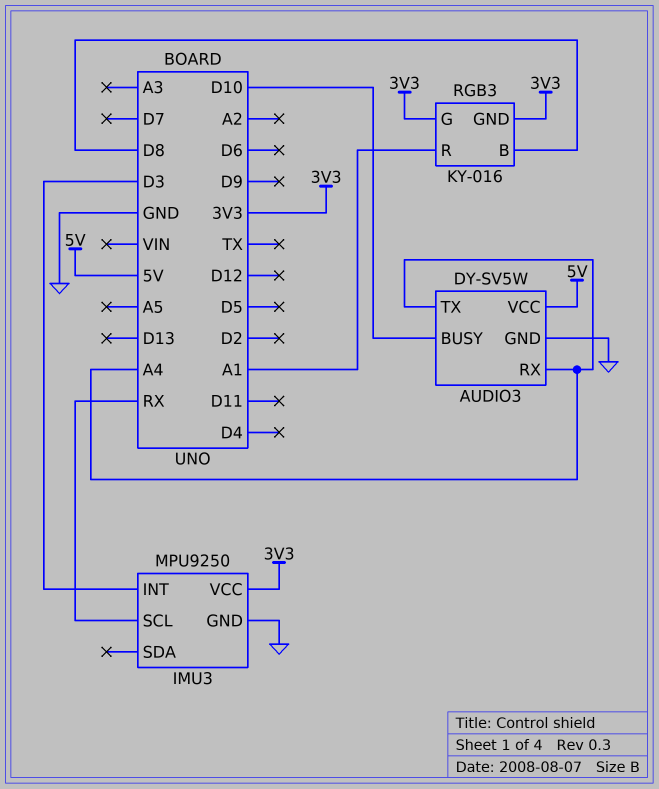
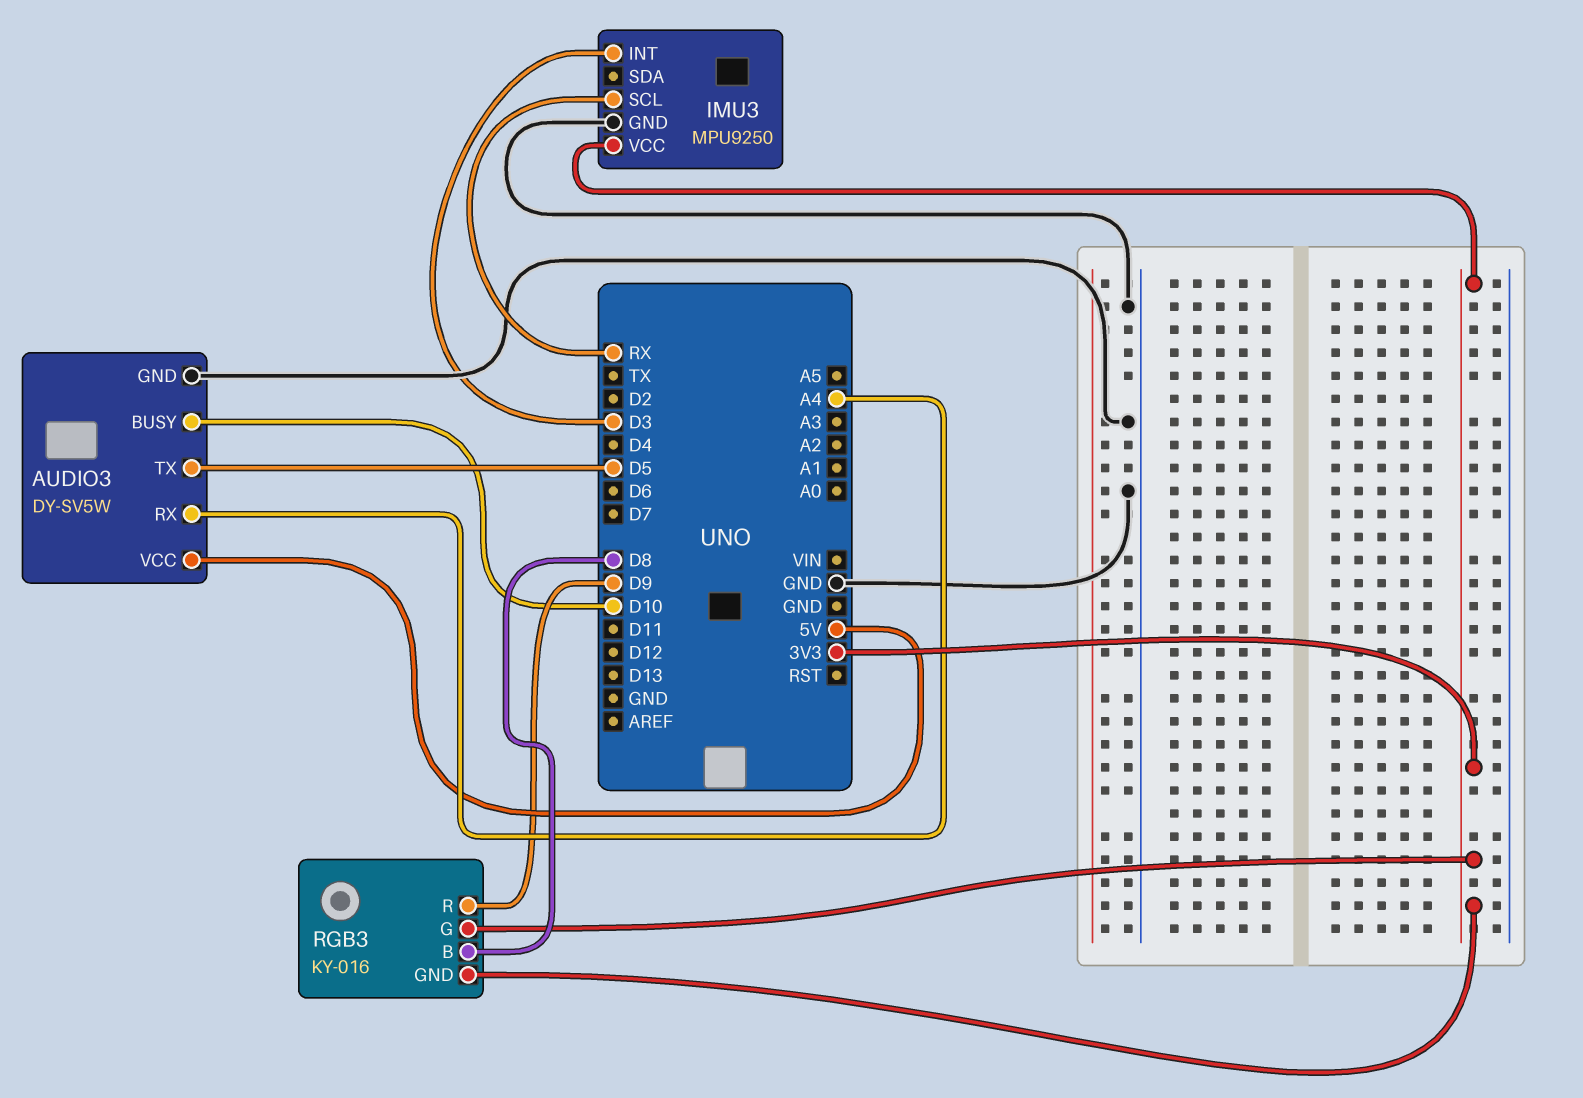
AUDIO3 pin TX: A4 -> D5
RGB3 pin R: A1 -> D9

